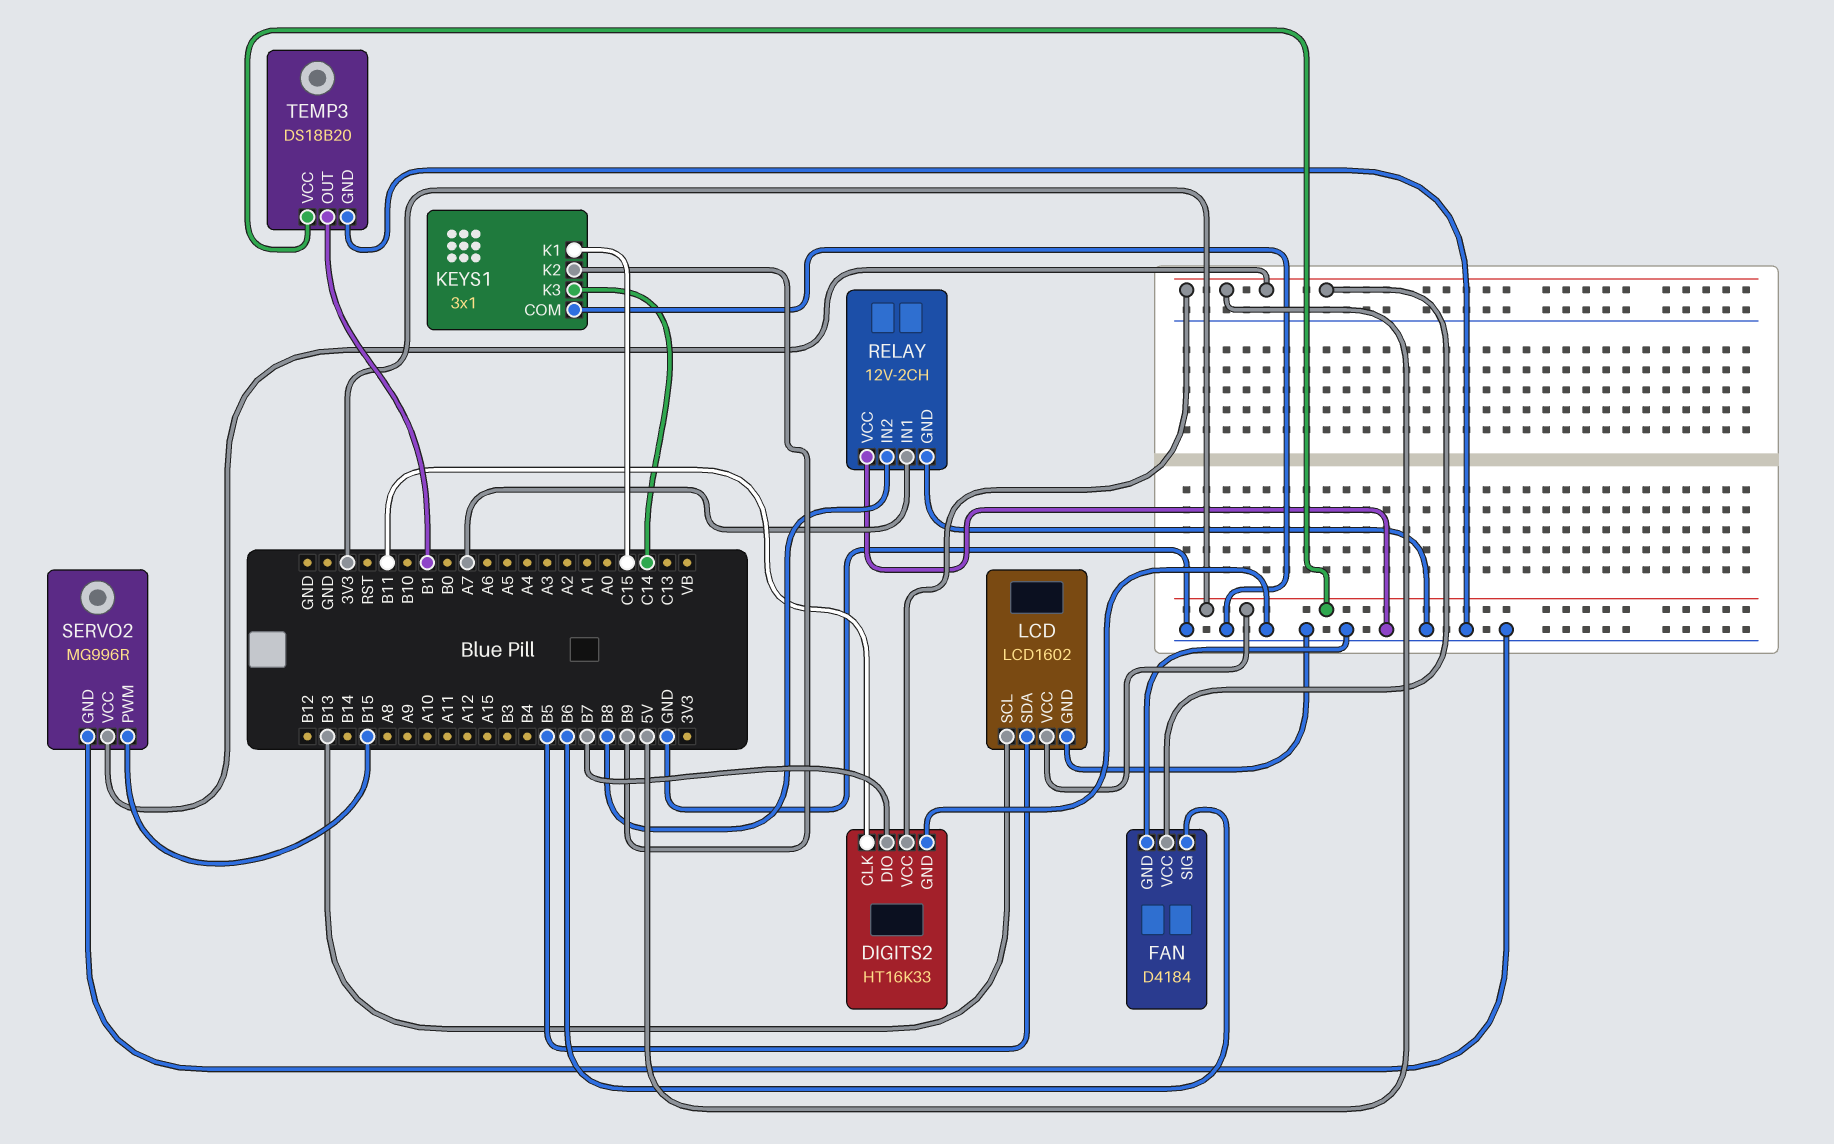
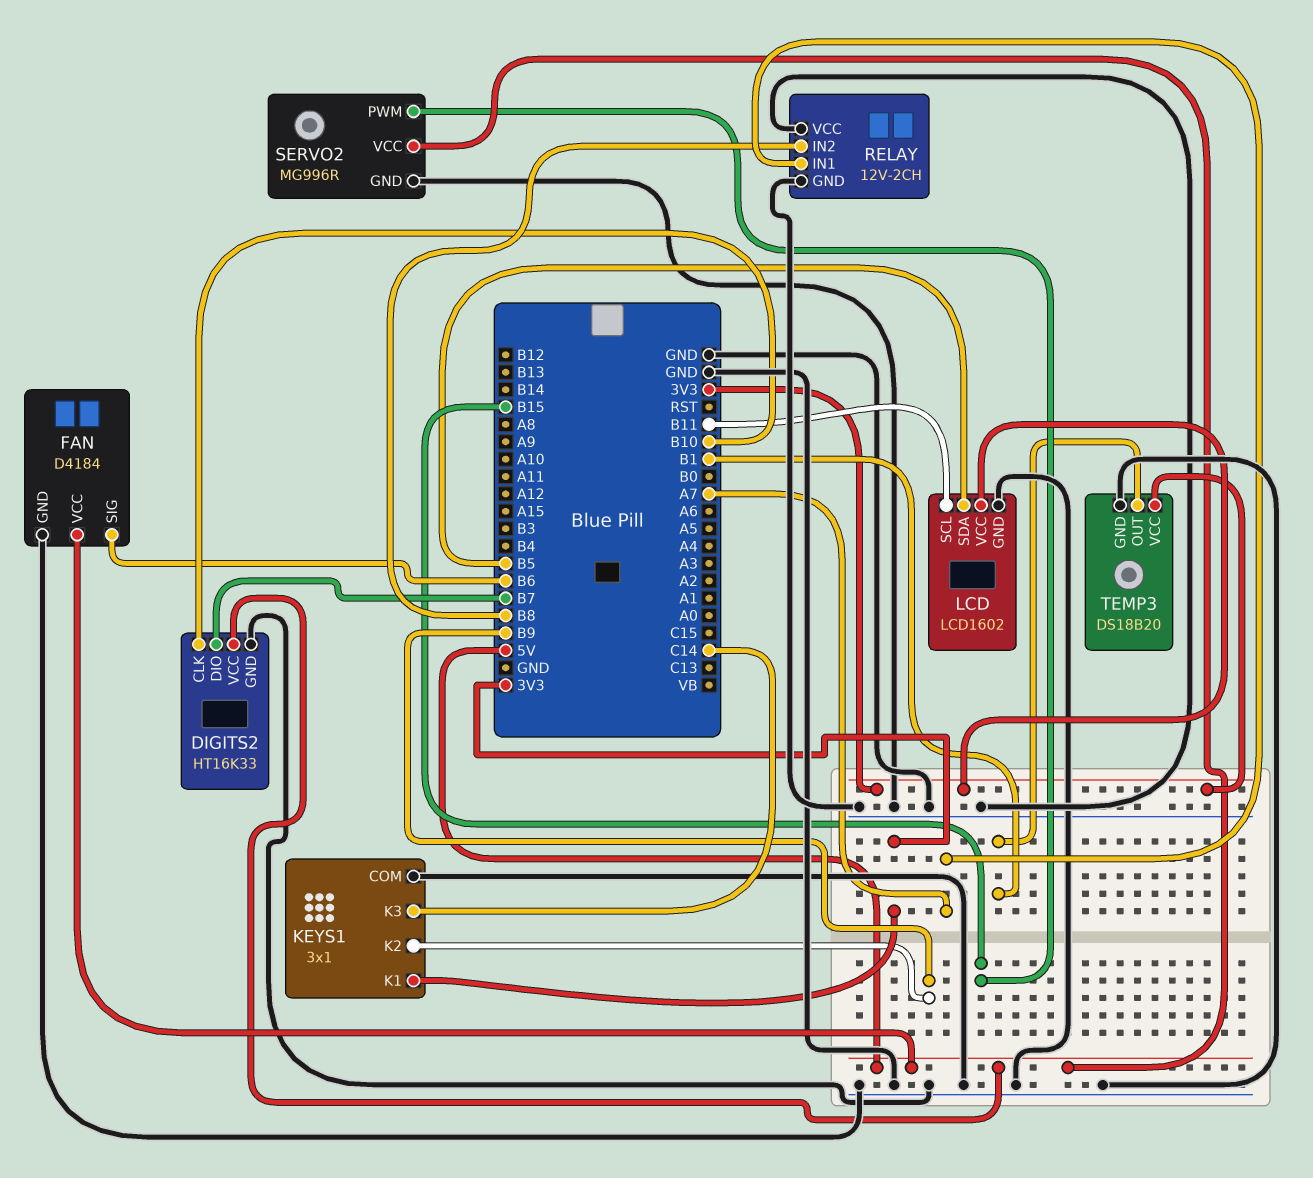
DIGITS2 pin CLK: B11 -> B10
KEYS1 pin K1: C15 -> 3V3
LCD pin SCL: B13 -> B11

